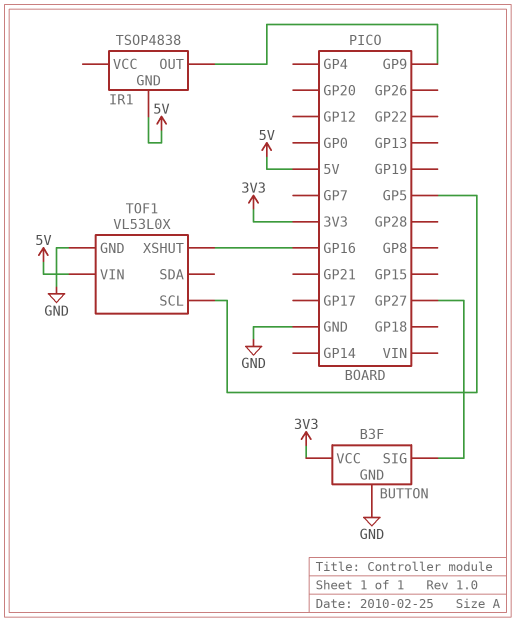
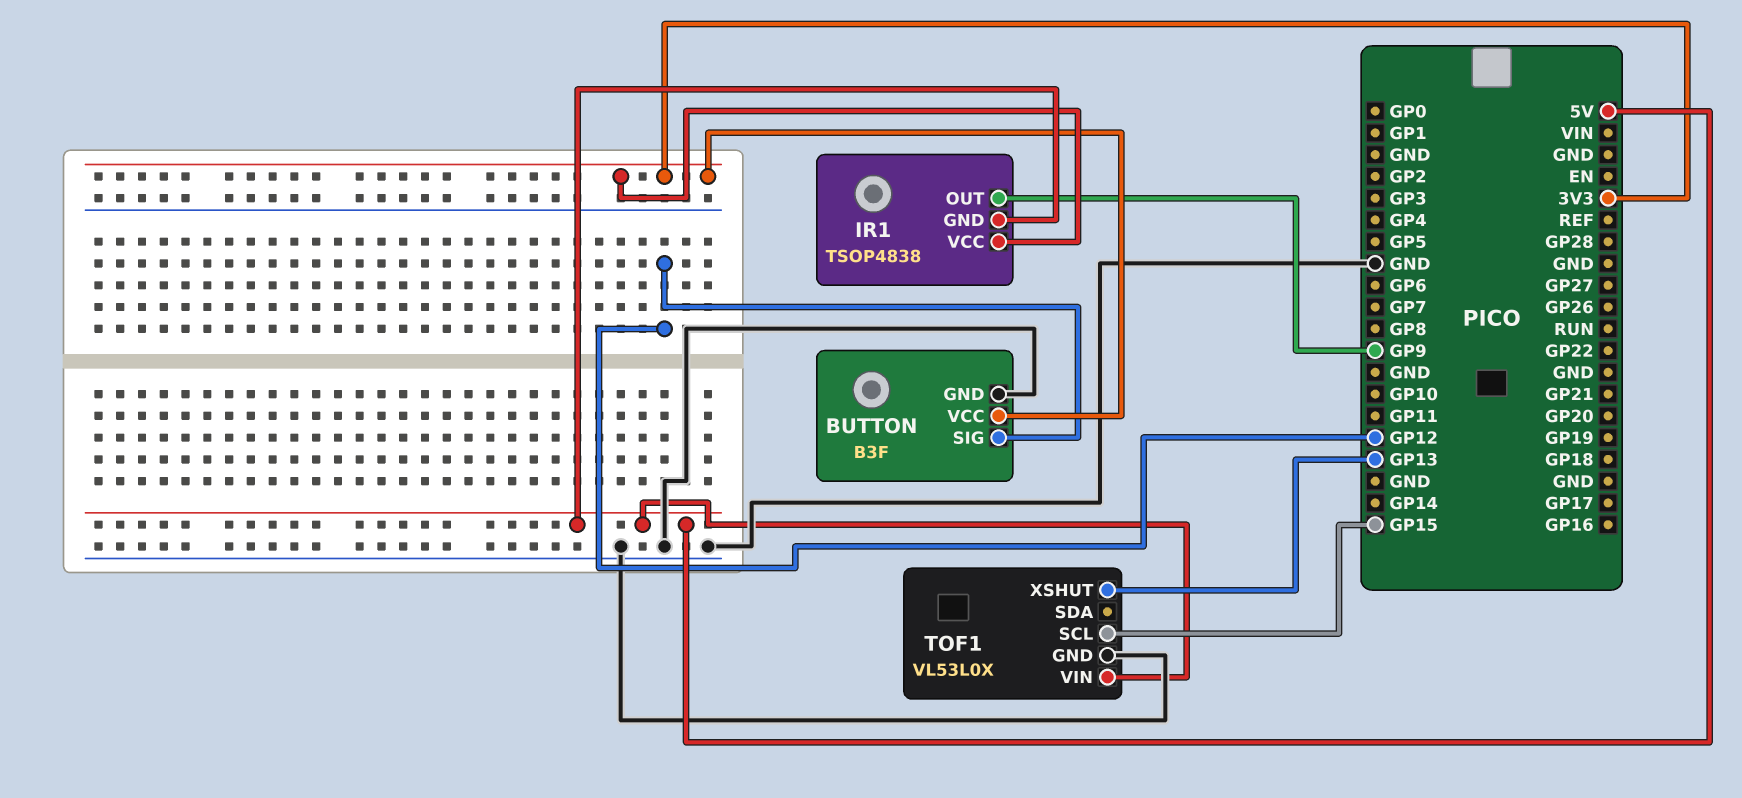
BUTTON pin SIG: GP27 -> GP12
IR1 pin VCC: none -> 3V3
TOF1 pin SCL: GP5 -> GP15
TOF1 pin XSHUT: GP16 -> GP13

